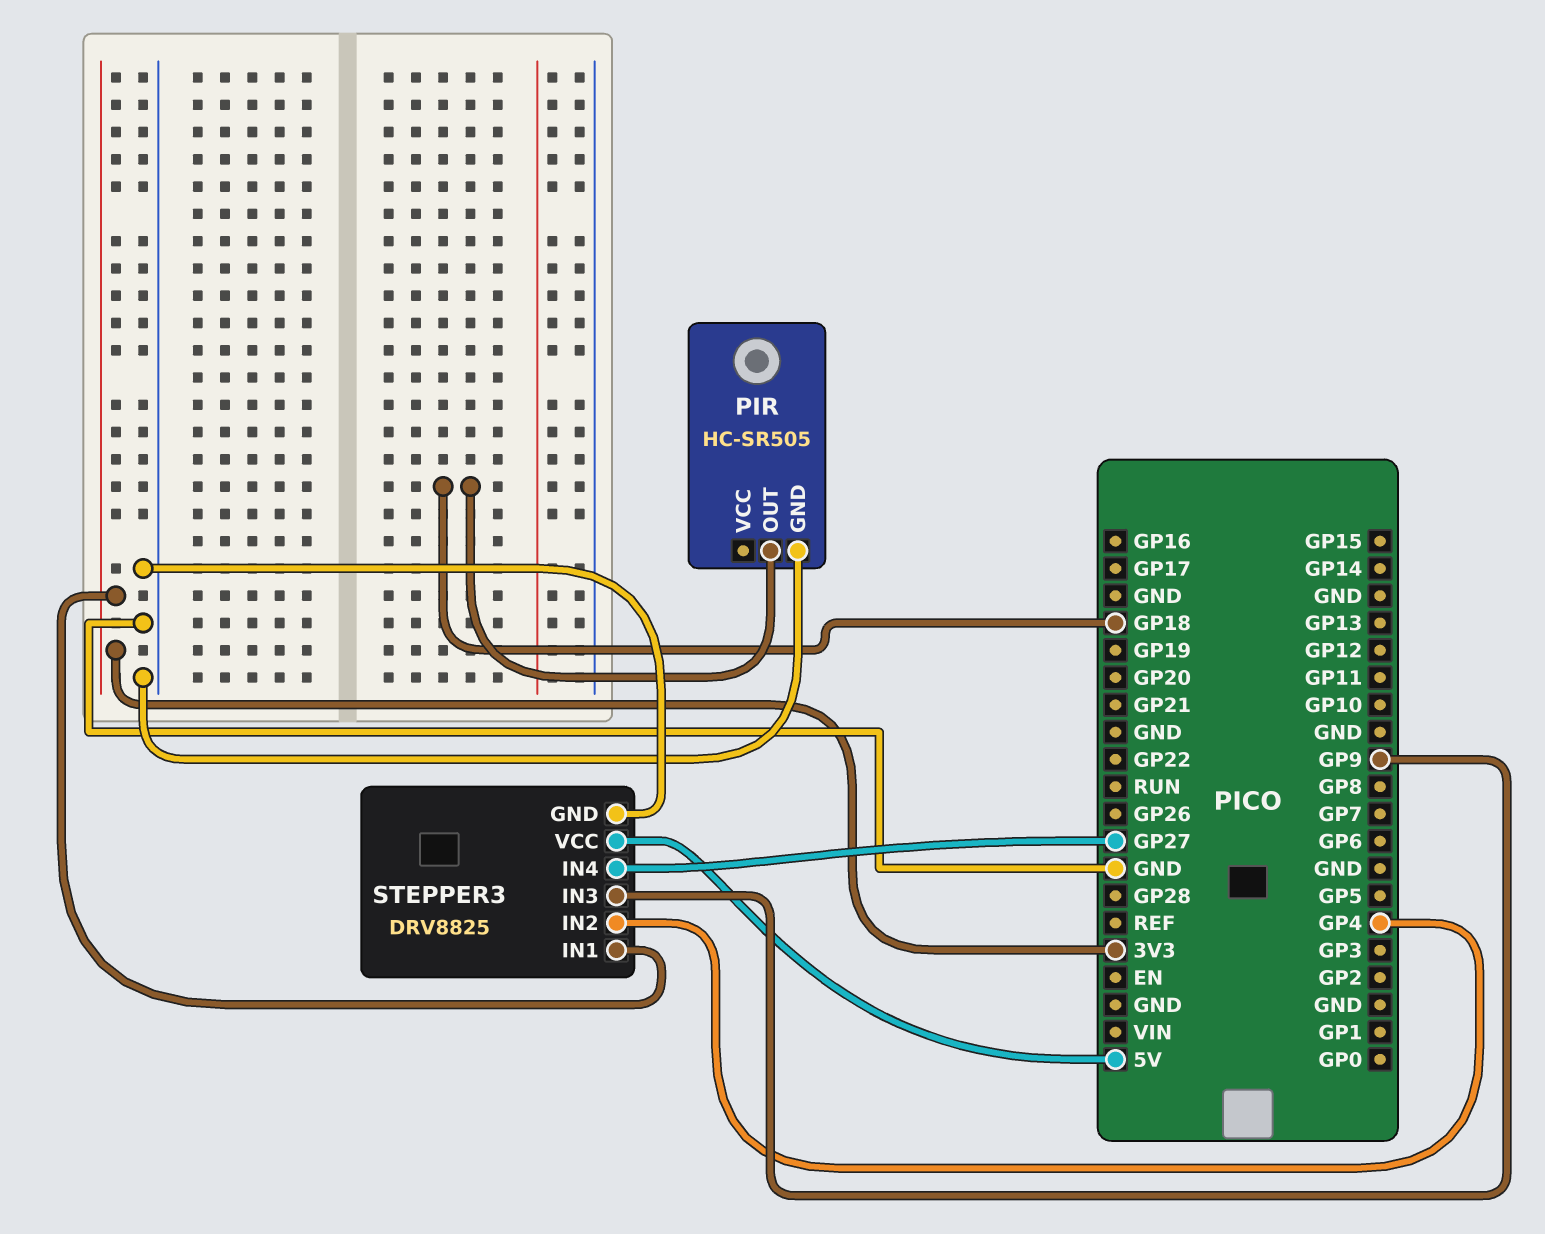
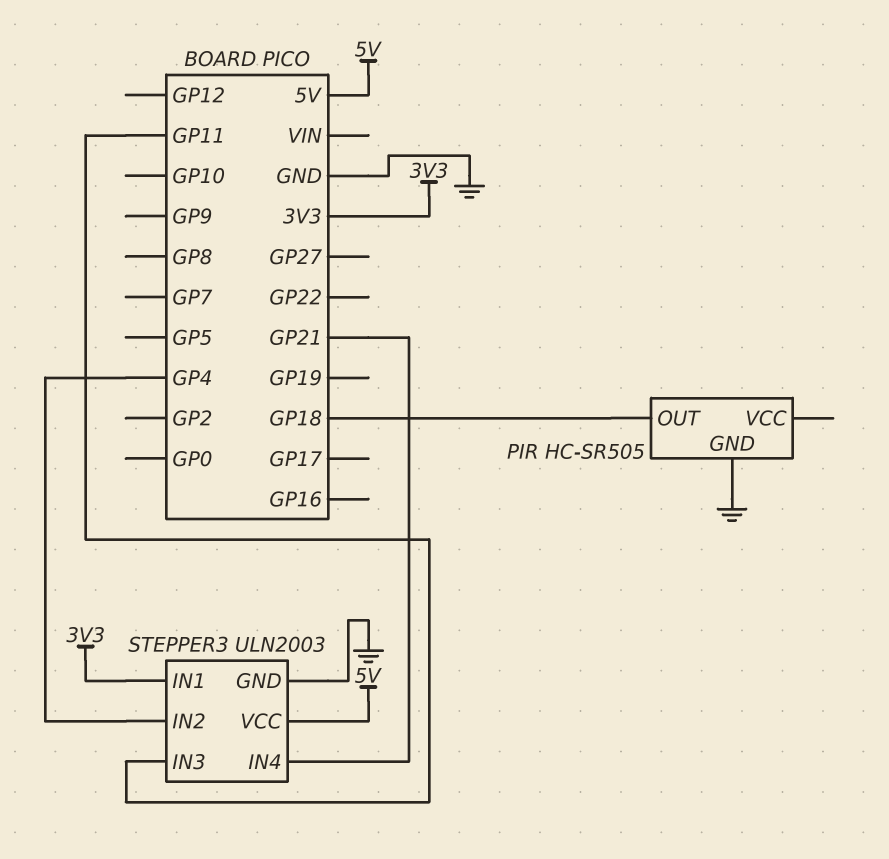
STEPPER3: DRV8825 -> ULN2003
STEPPER3 pin IN3: GP9 -> GP11
STEPPER3 pin IN4: GP27 -> GP21

